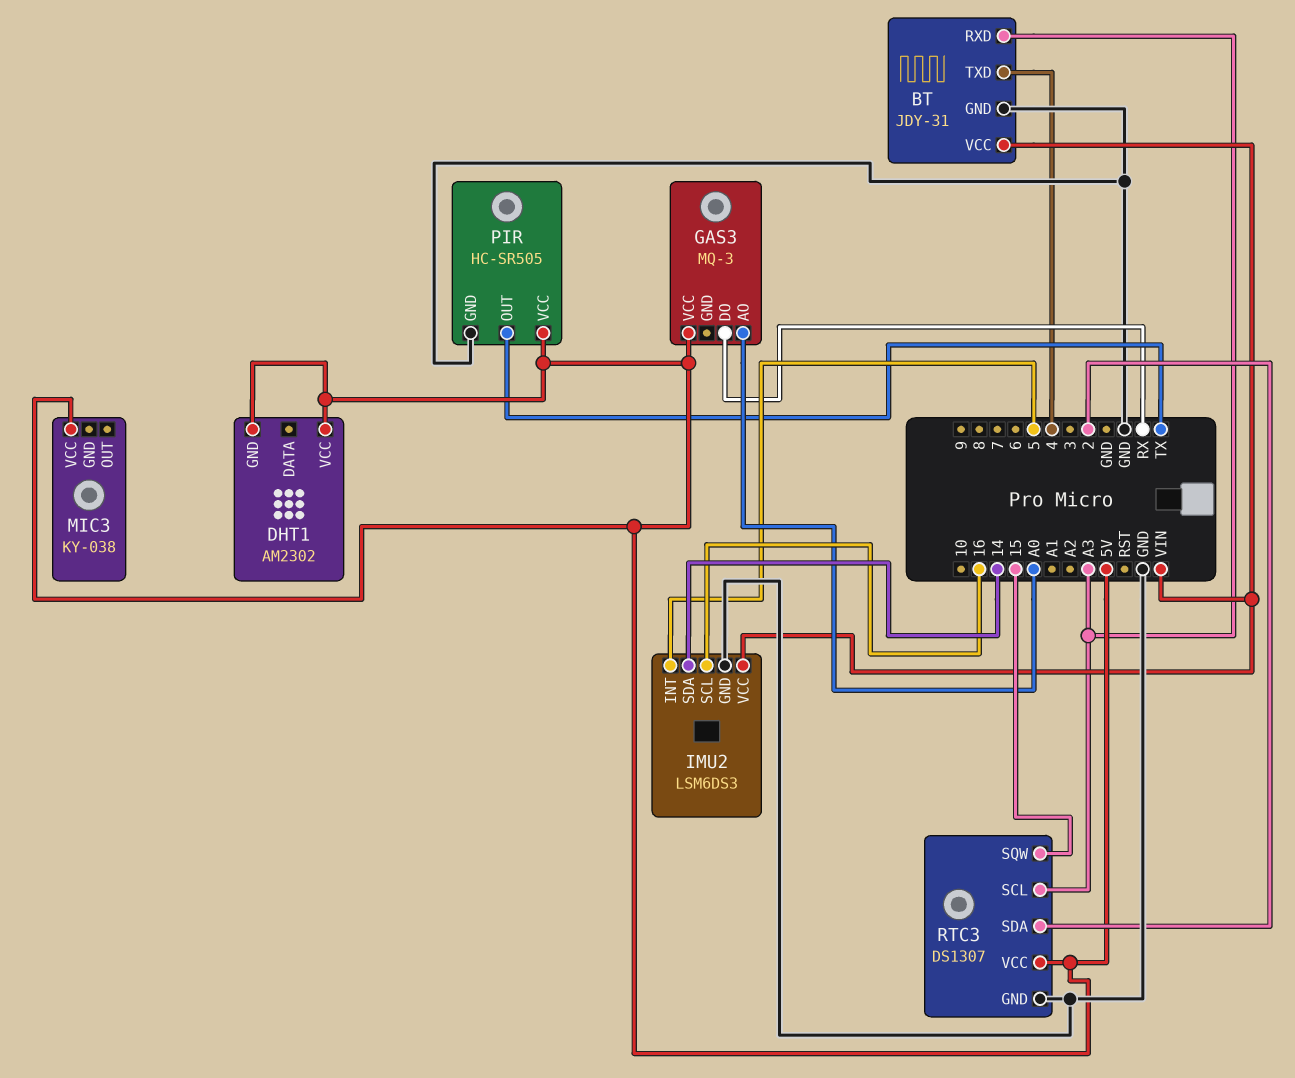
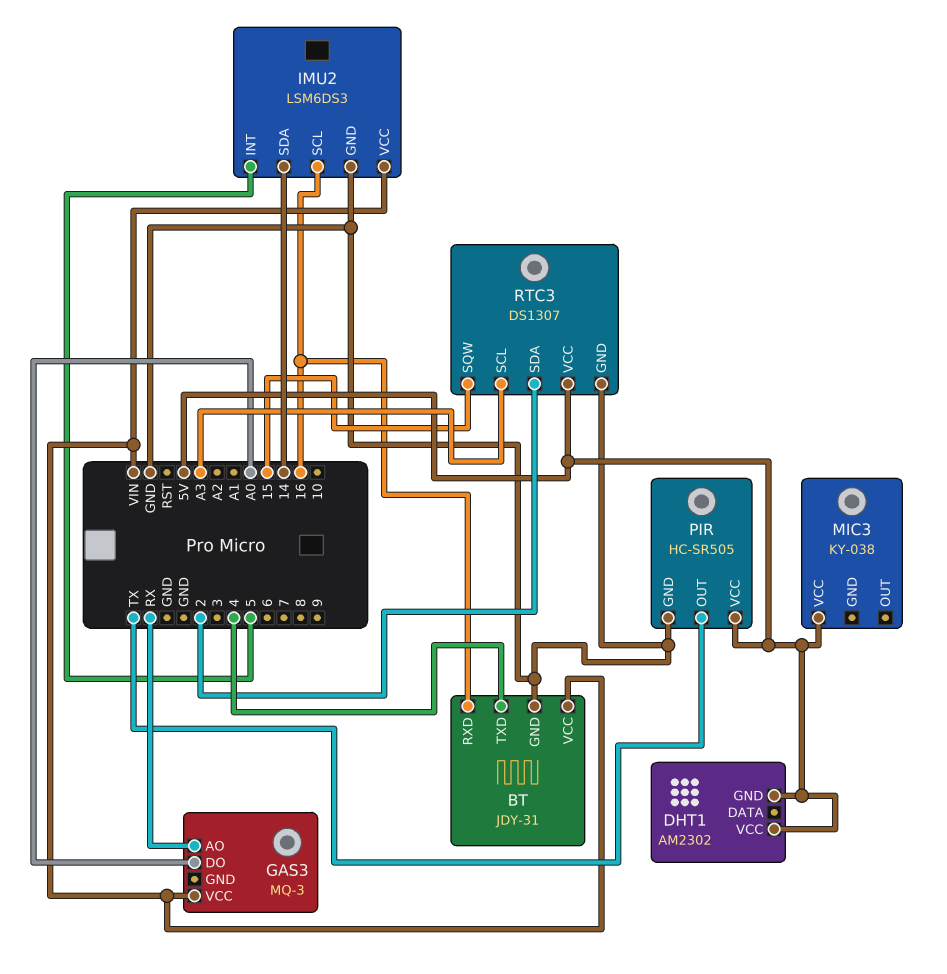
BT pin RXD: A3 -> 16
GAS3 pin AO: A0 -> RX
GAS3 pin DO: RX -> A0
GAS3 pin VCC: 5V -> VIN

